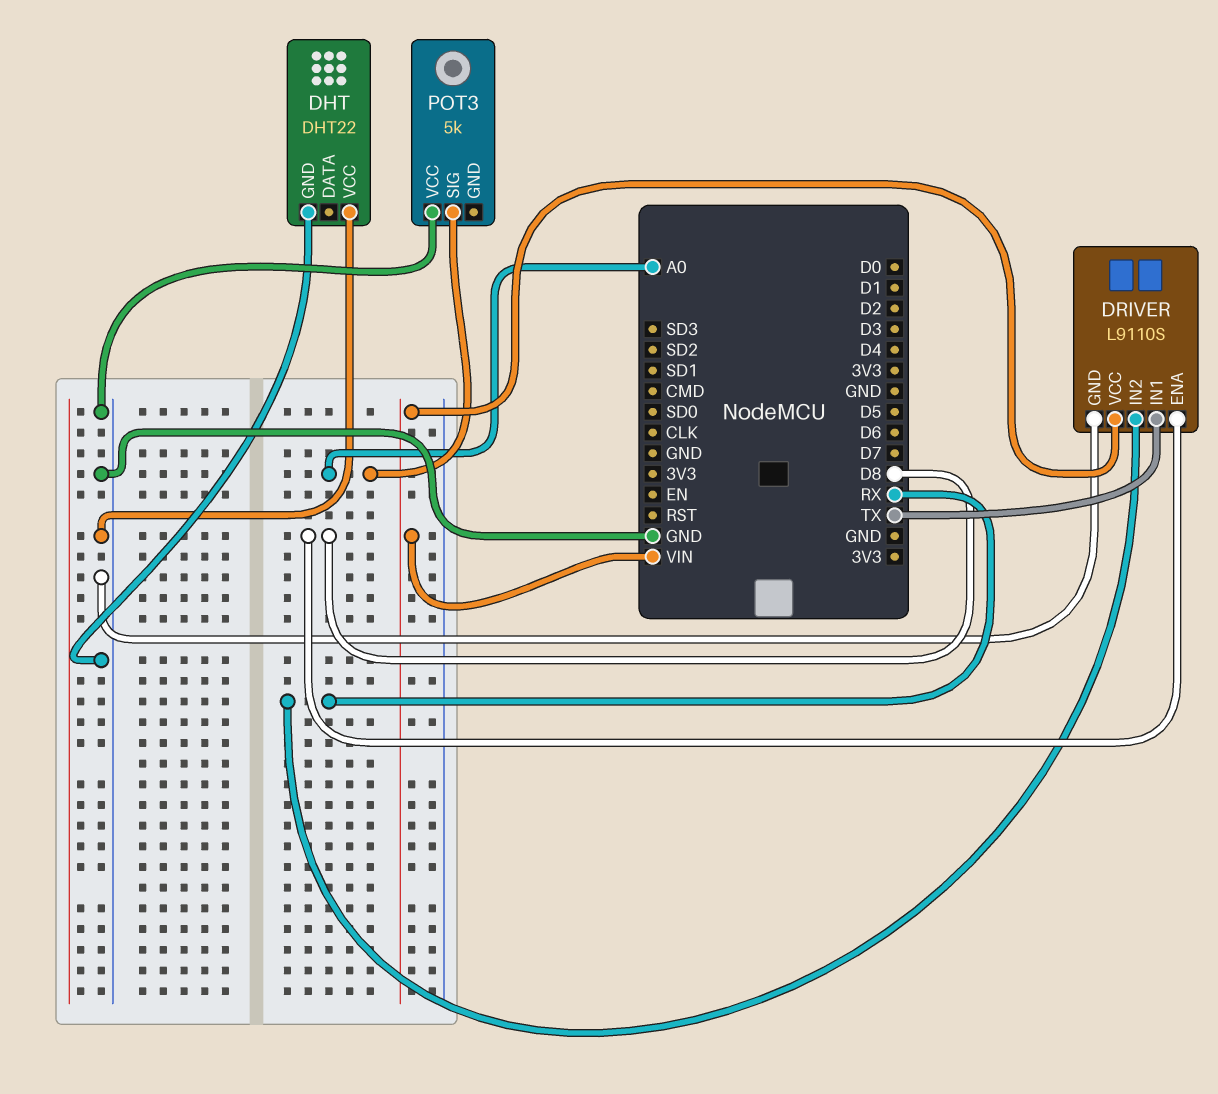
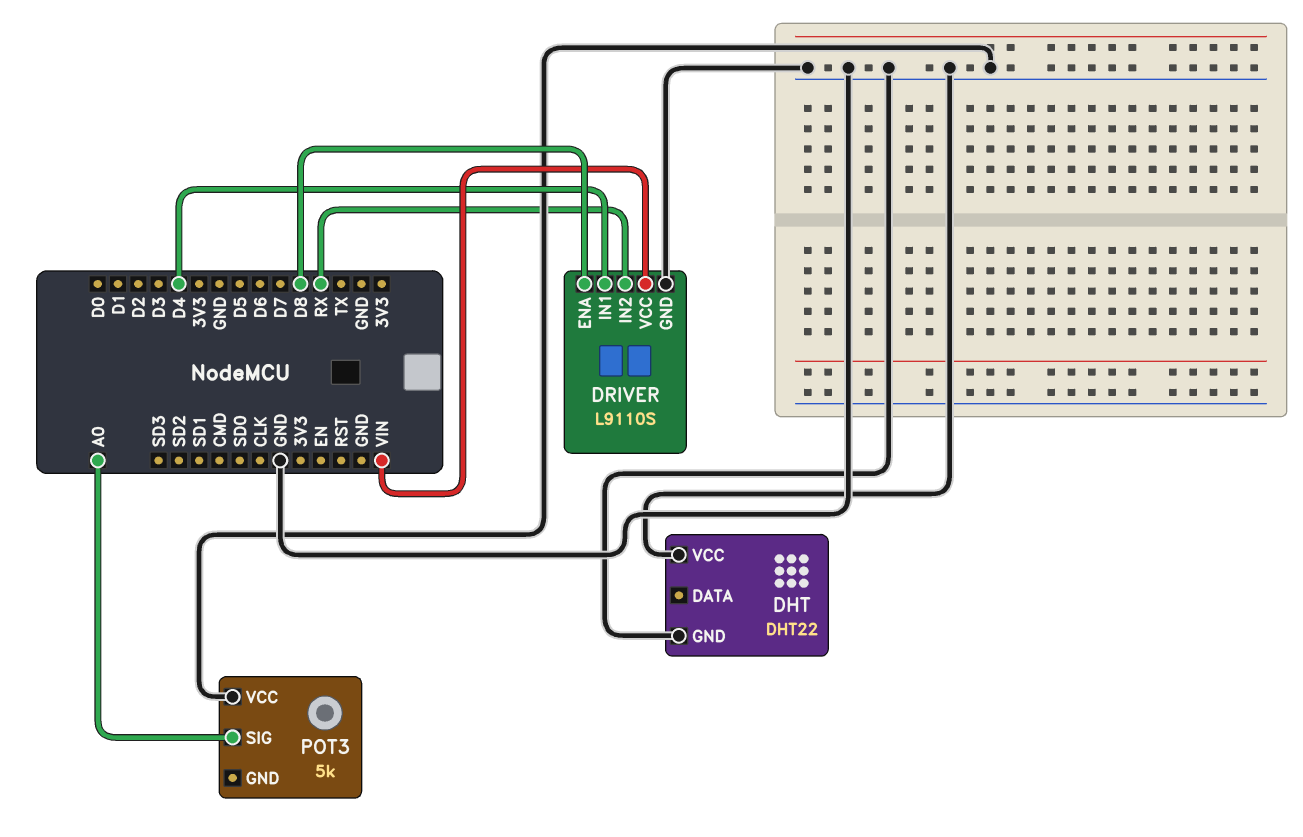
DRIVER pin IN1: TX -> D4

